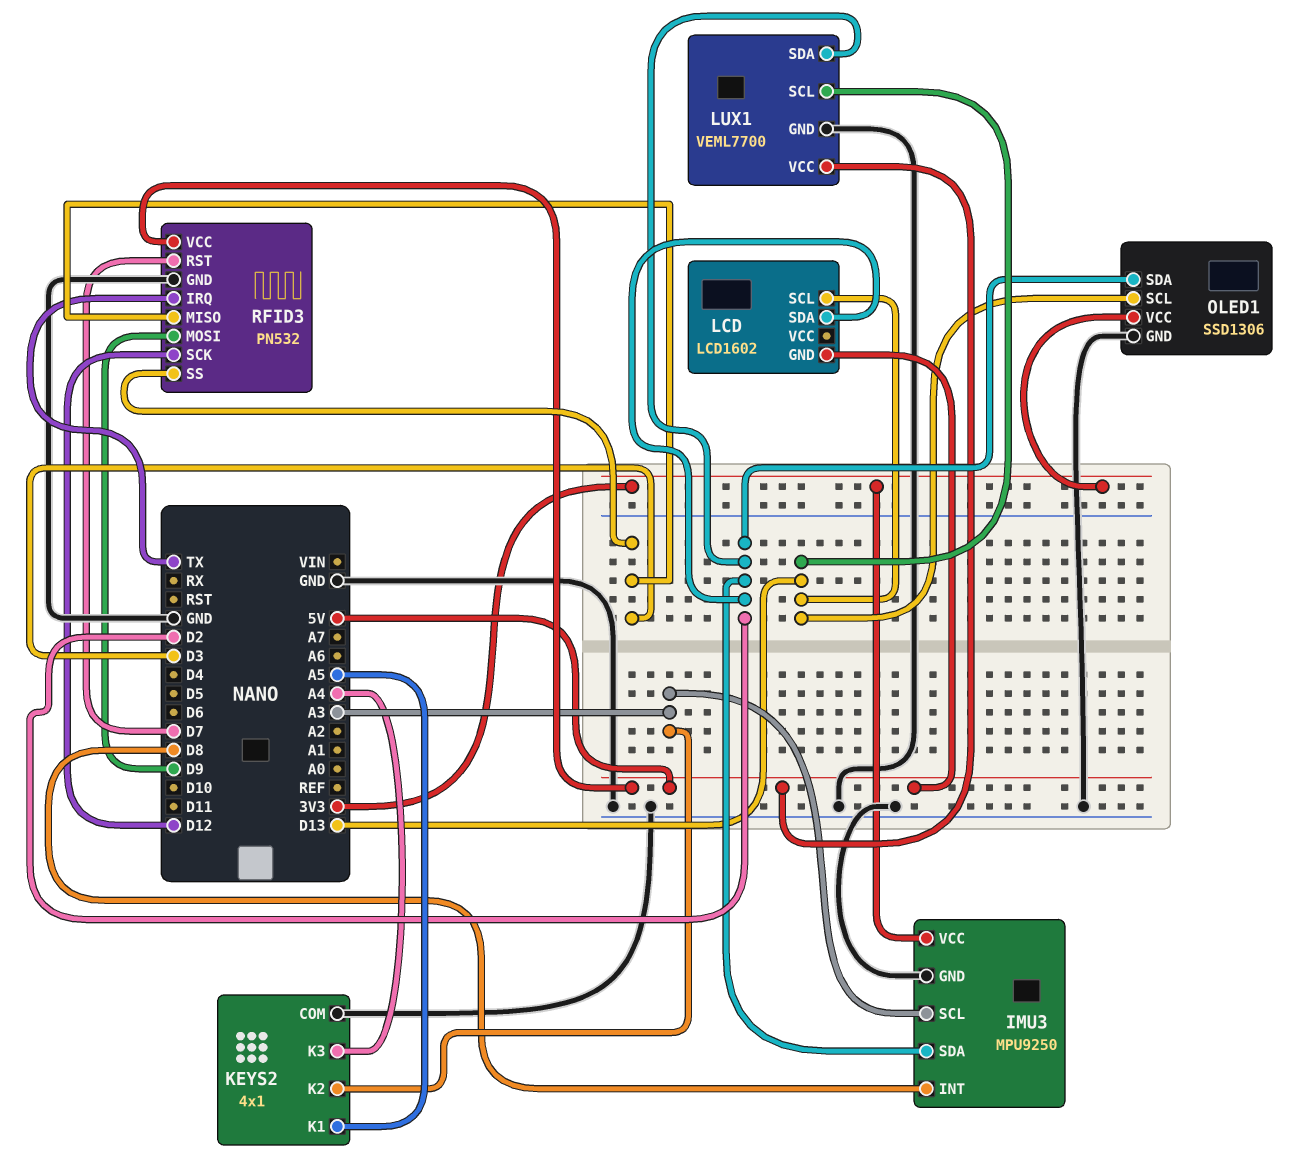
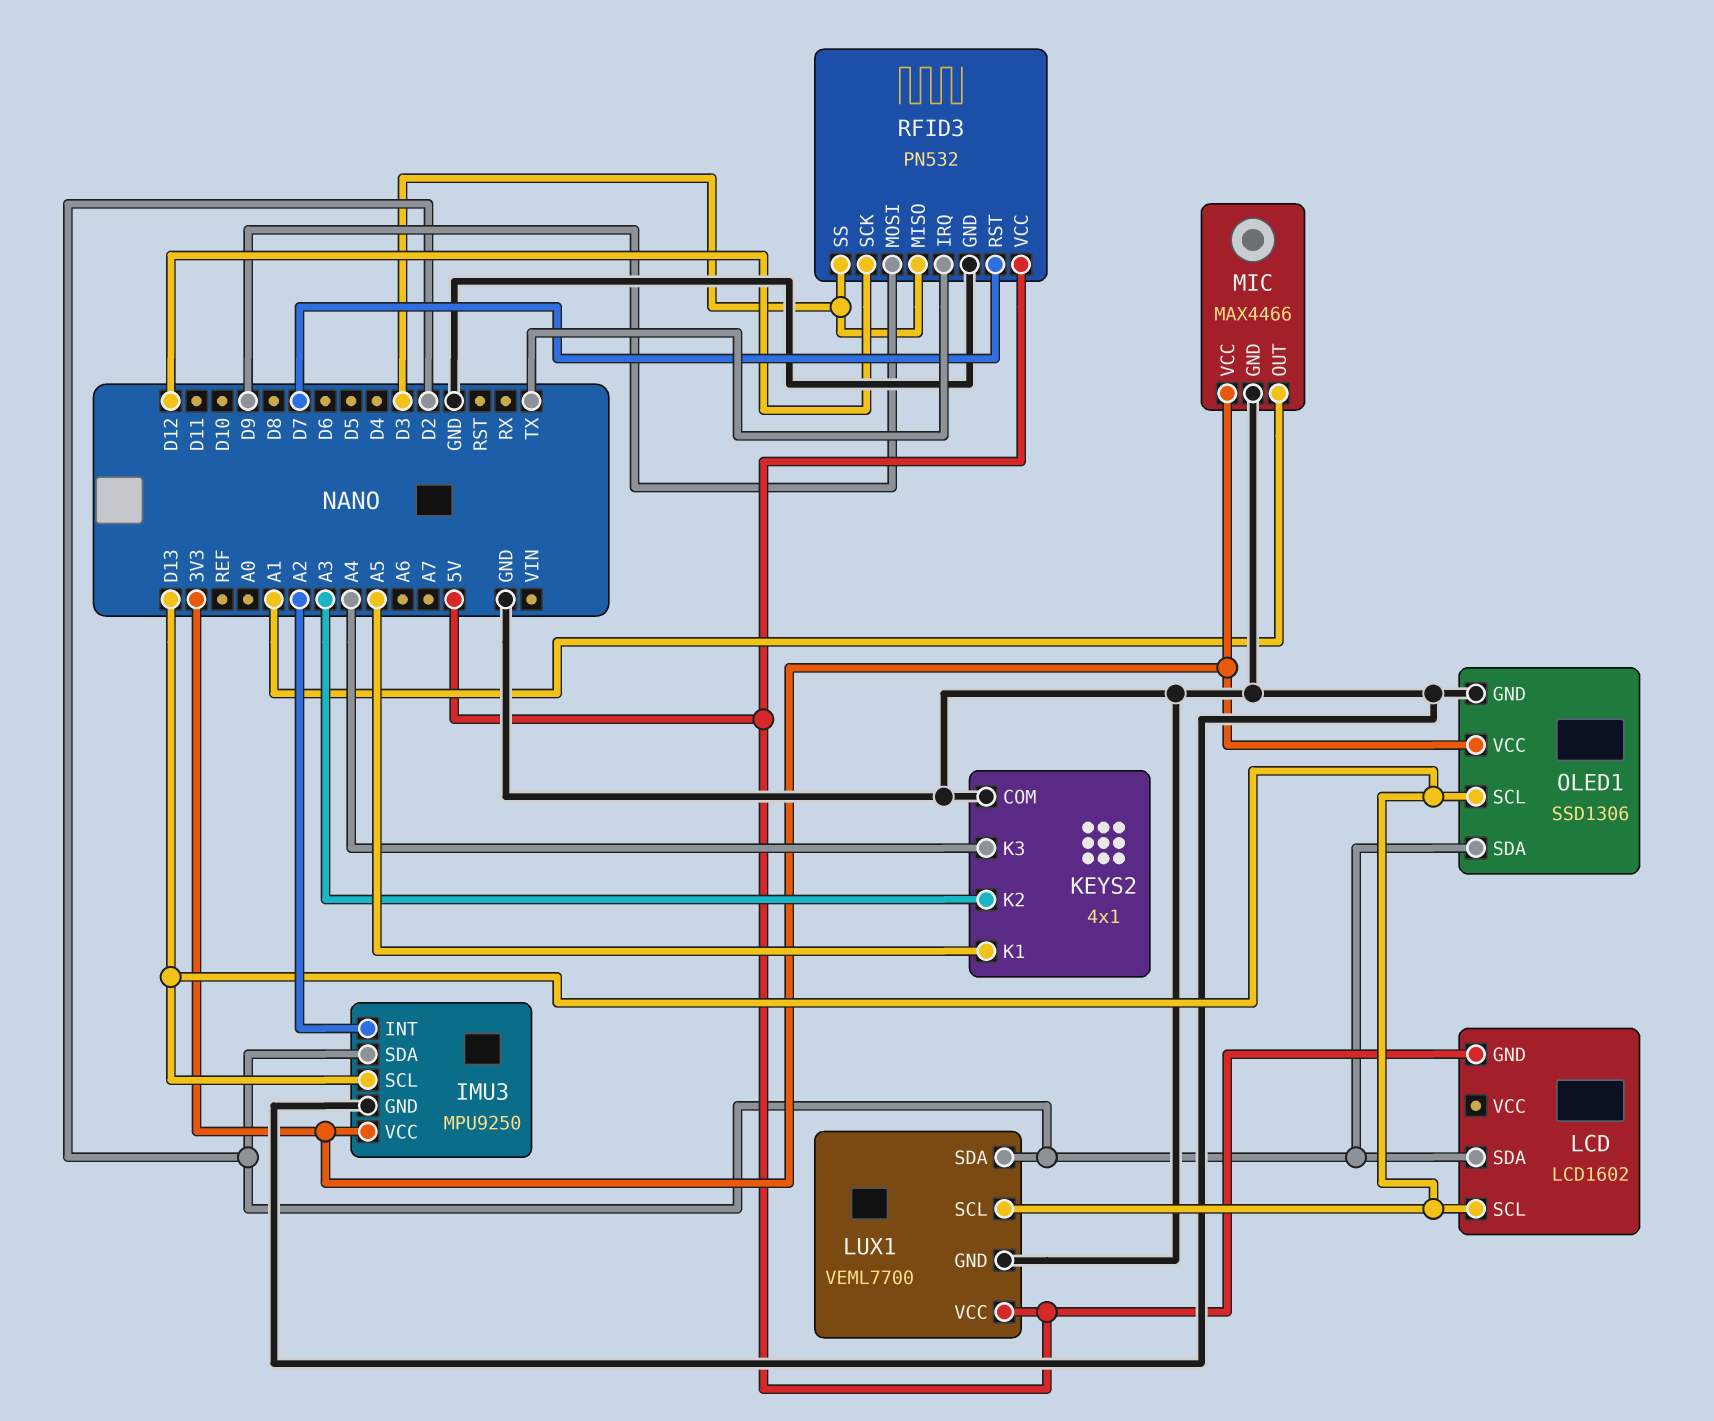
IMU3 pin INT: D8 -> A2
IMU3 pin SCL: A3 -> D13
MIC: none -> MAX4466
MIC pin GND: none -> GND
MIC pin OUT: none -> A1
MIC pin VCC: none -> 3V3

